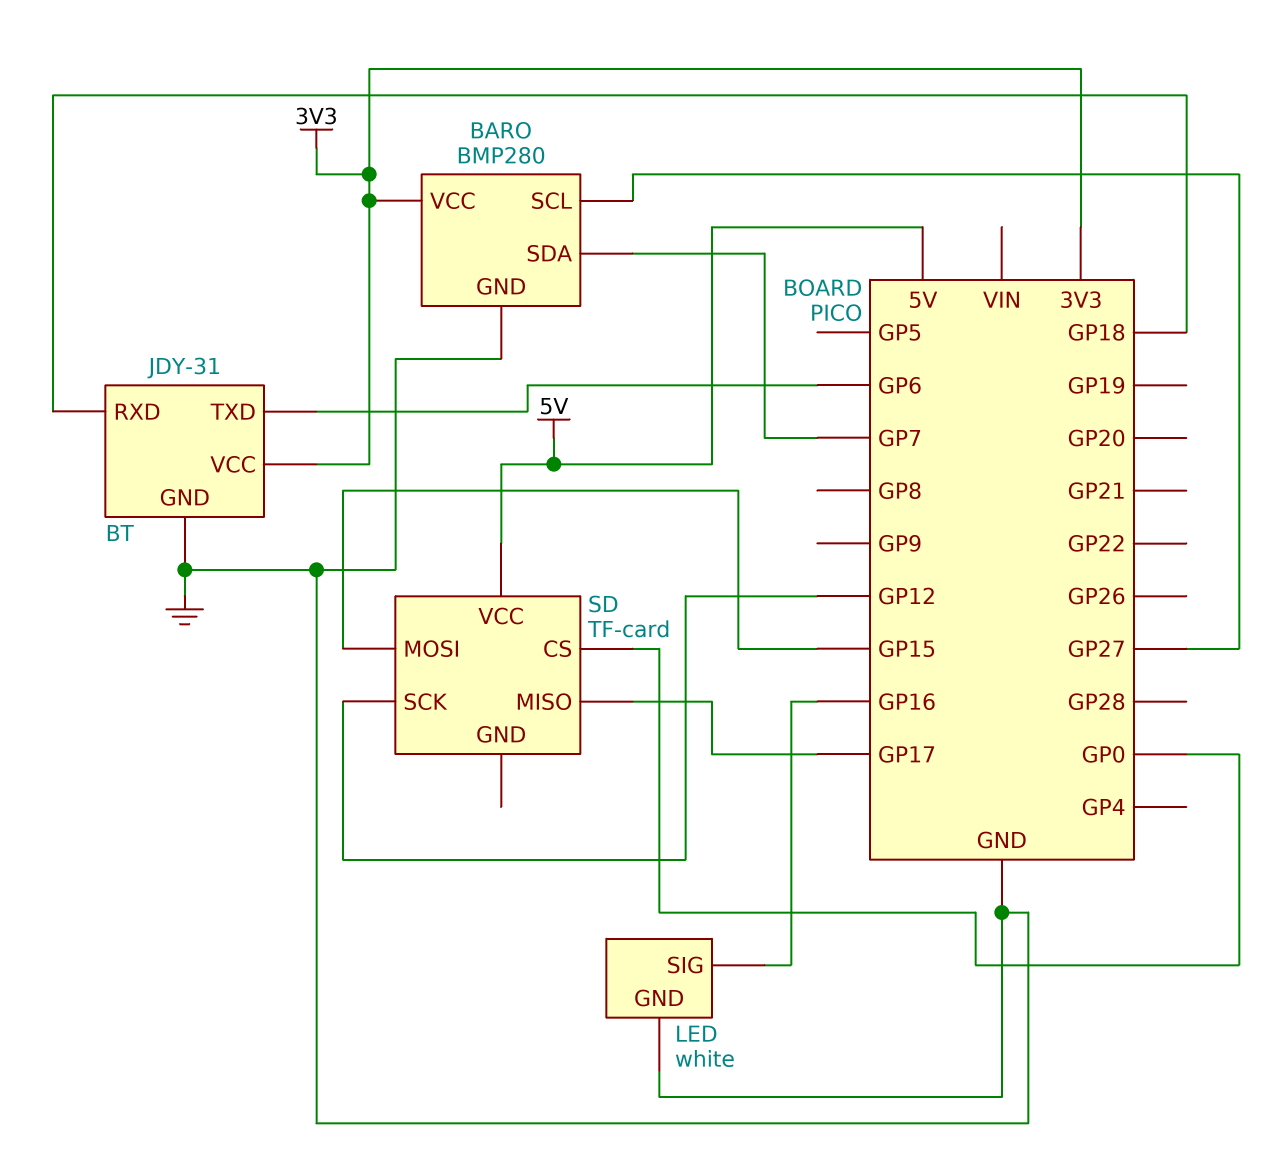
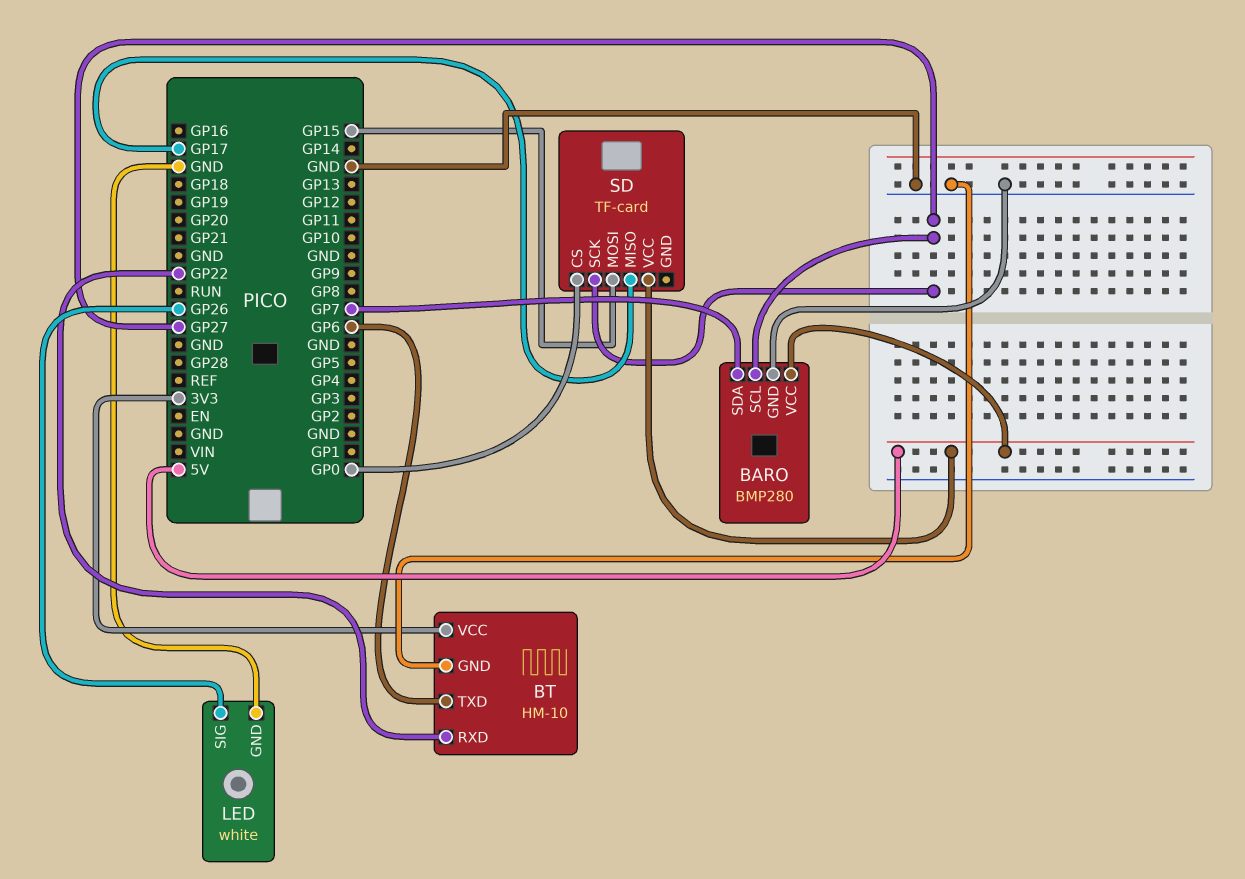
BARO pin VCC: 3V3 -> 5V
BT: JDY-31 -> HM-10
BT pin RXD: GP18 -> GP22
LED pin SIG: GP16 -> GP26
SD pin SCK: GP12 -> GP27

